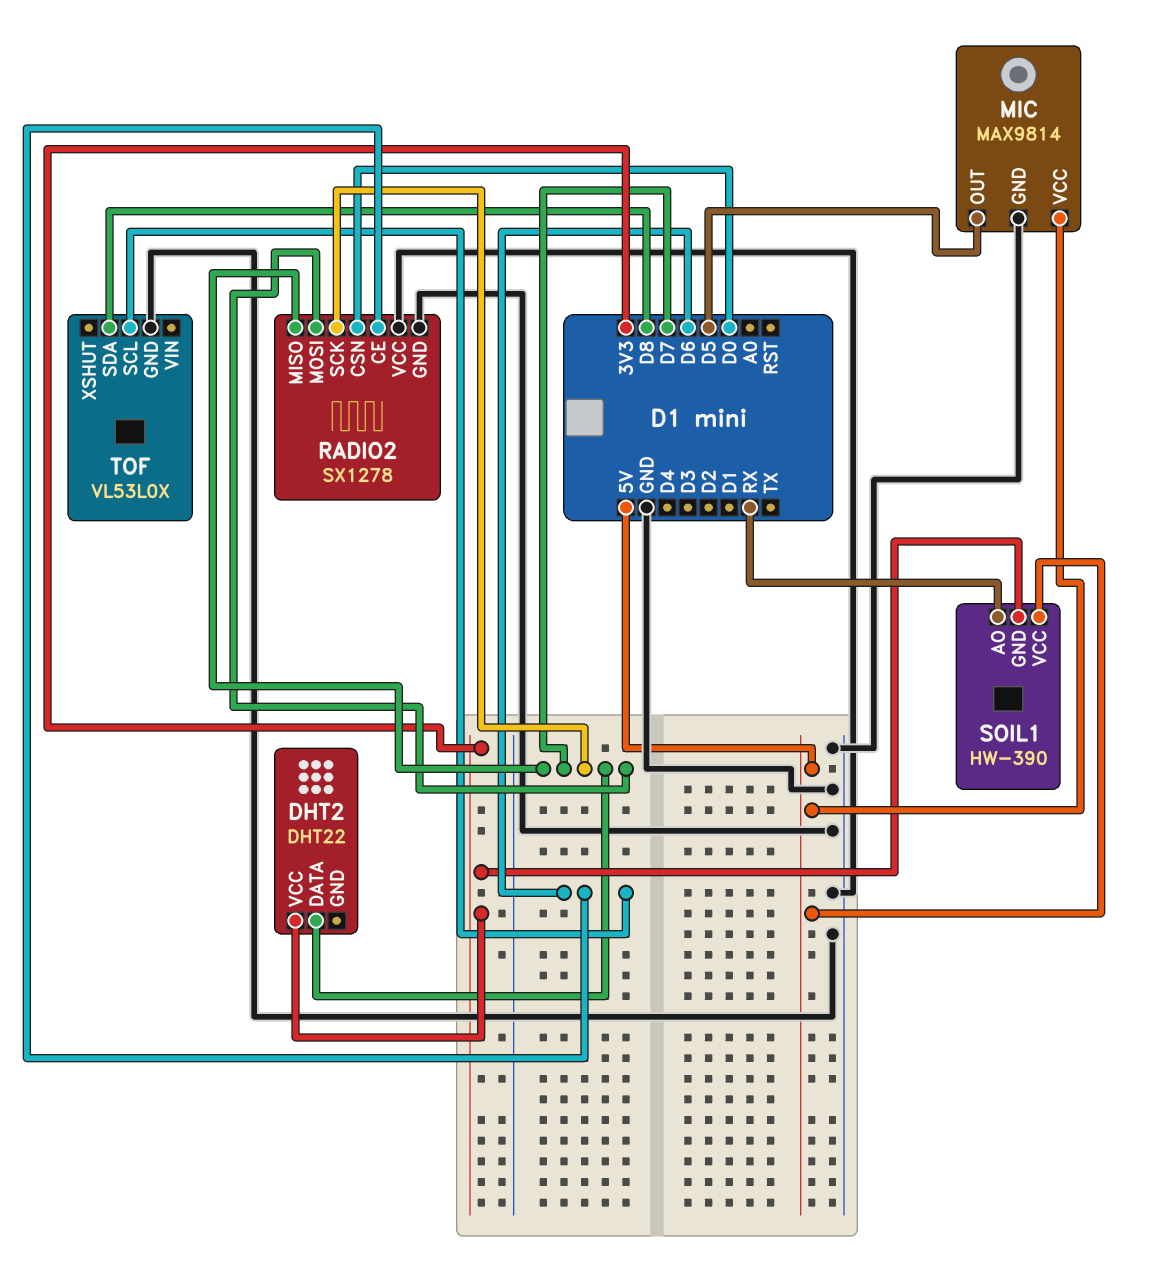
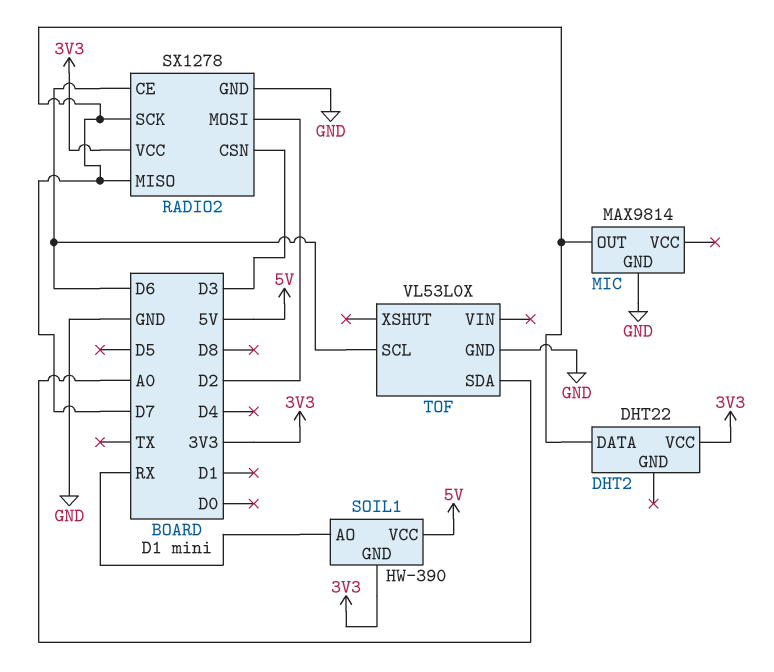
MIC pin OUT: D5 -> D7
MIC pin VCC: 5V -> none
RADIO2 pin CSN: D0 -> D3
RADIO2 pin MOSI: D7 -> D2
RADIO2 pin VCC: GND -> 3V3
TOF pin SDA: D8 -> A0

